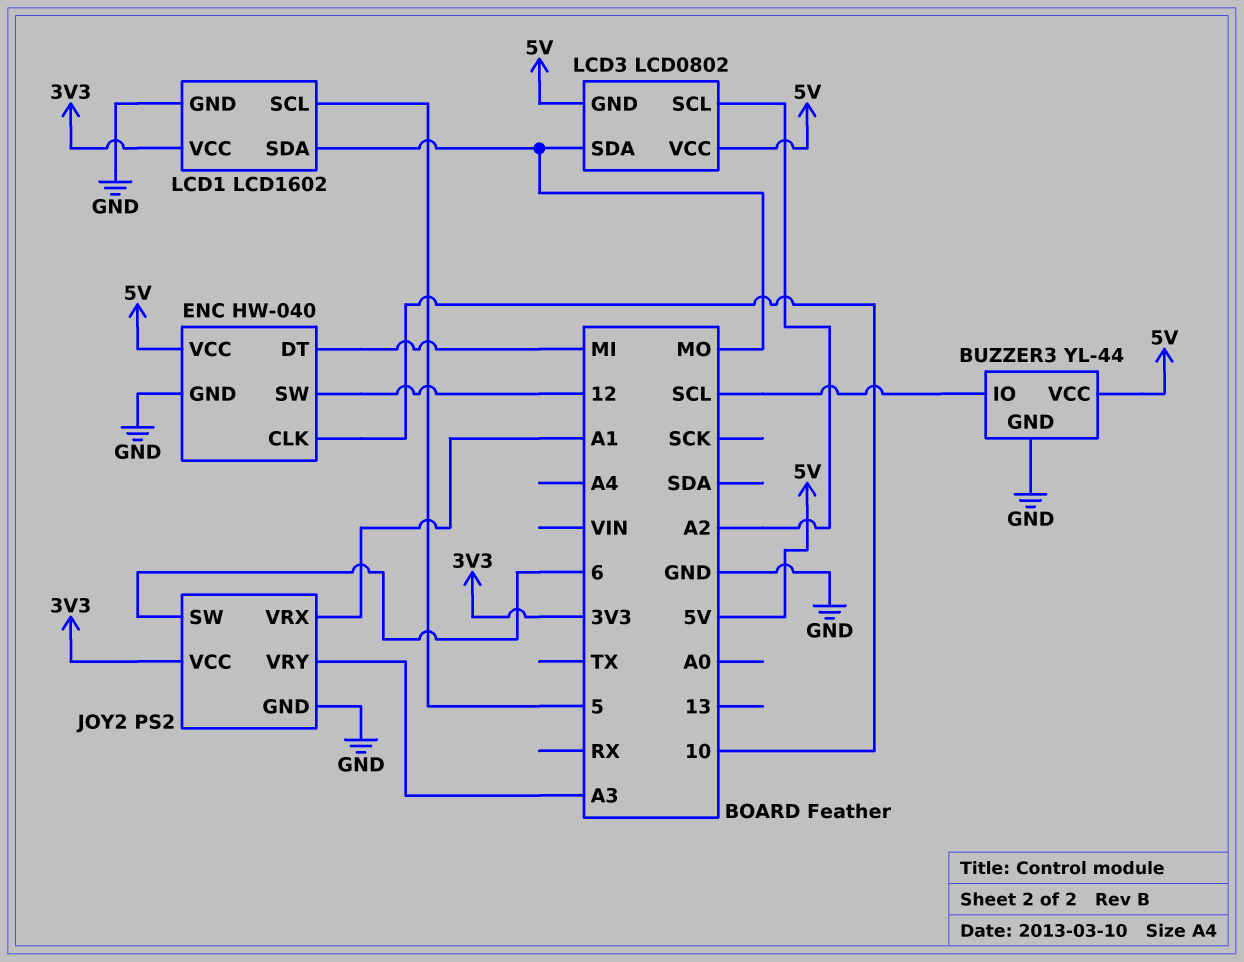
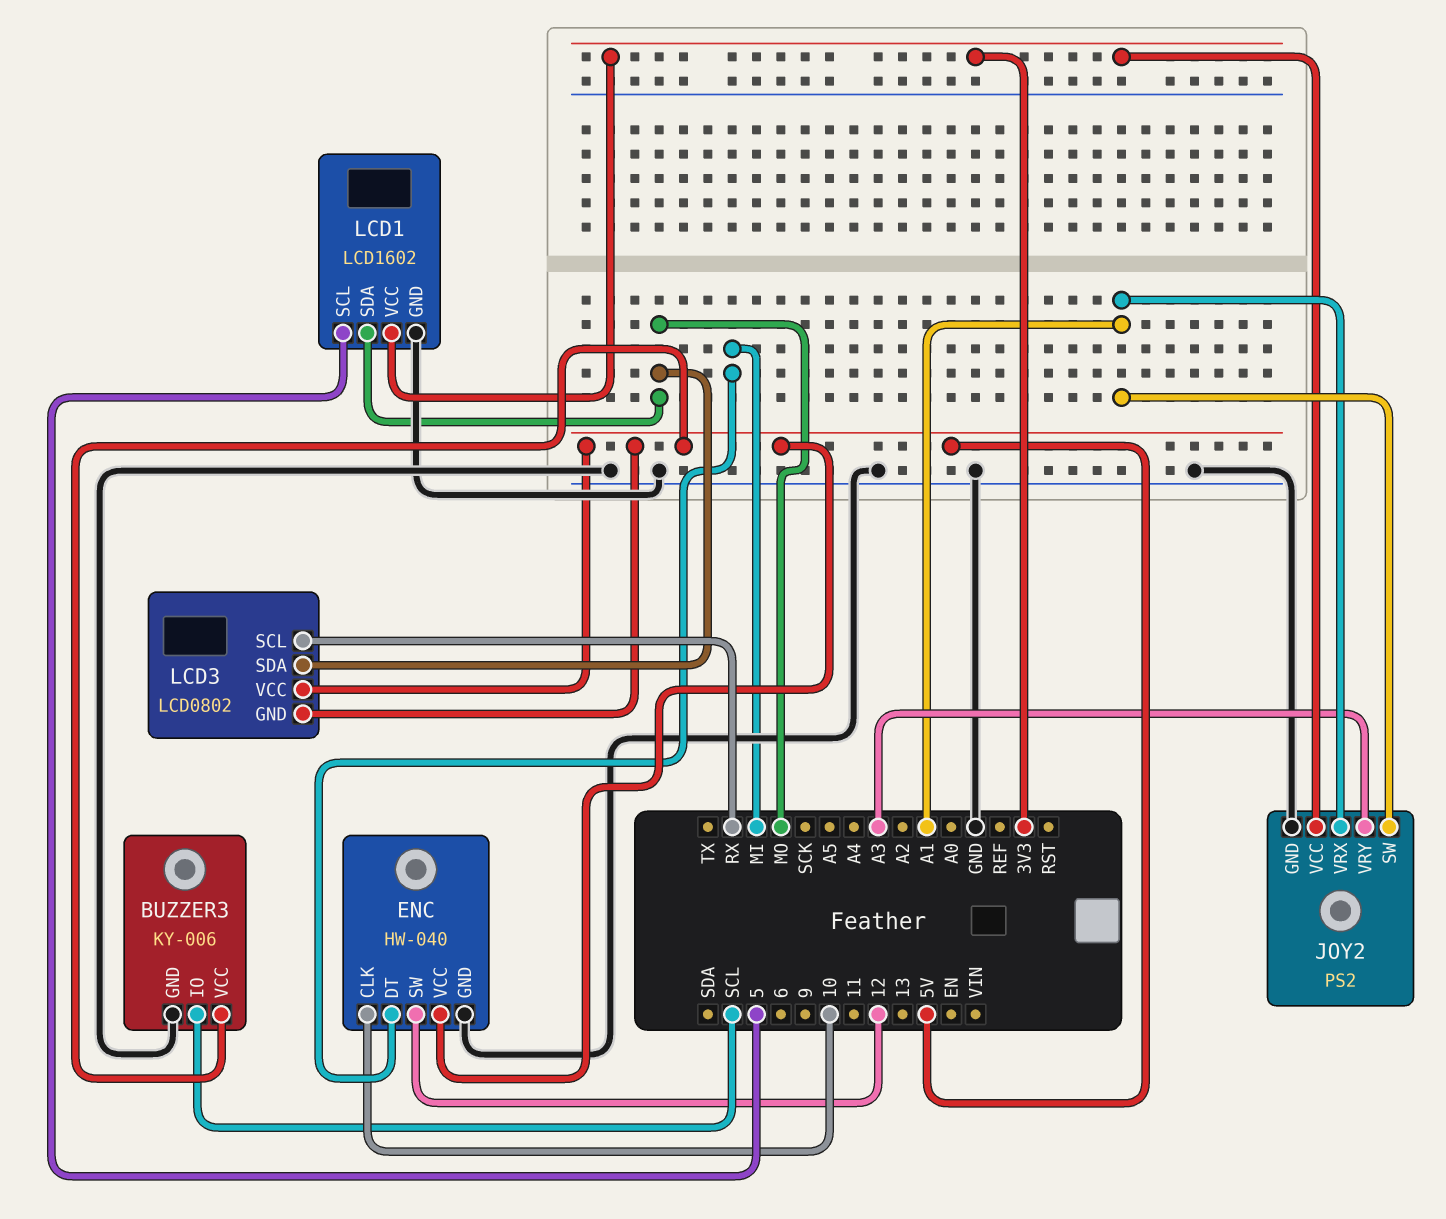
BUZZER3: YL-44 -> KY-006
JOY2 pin SW: 6 -> A1
LCD3 pin SCL: A2 -> RX

